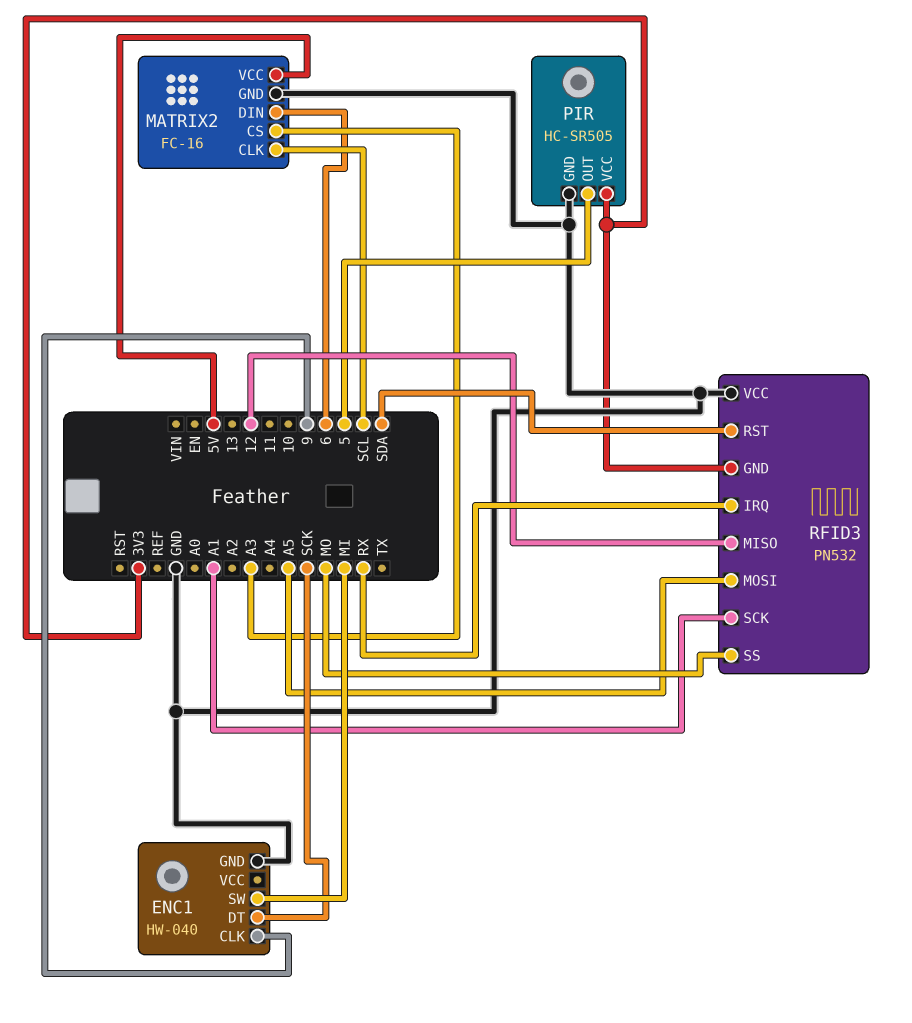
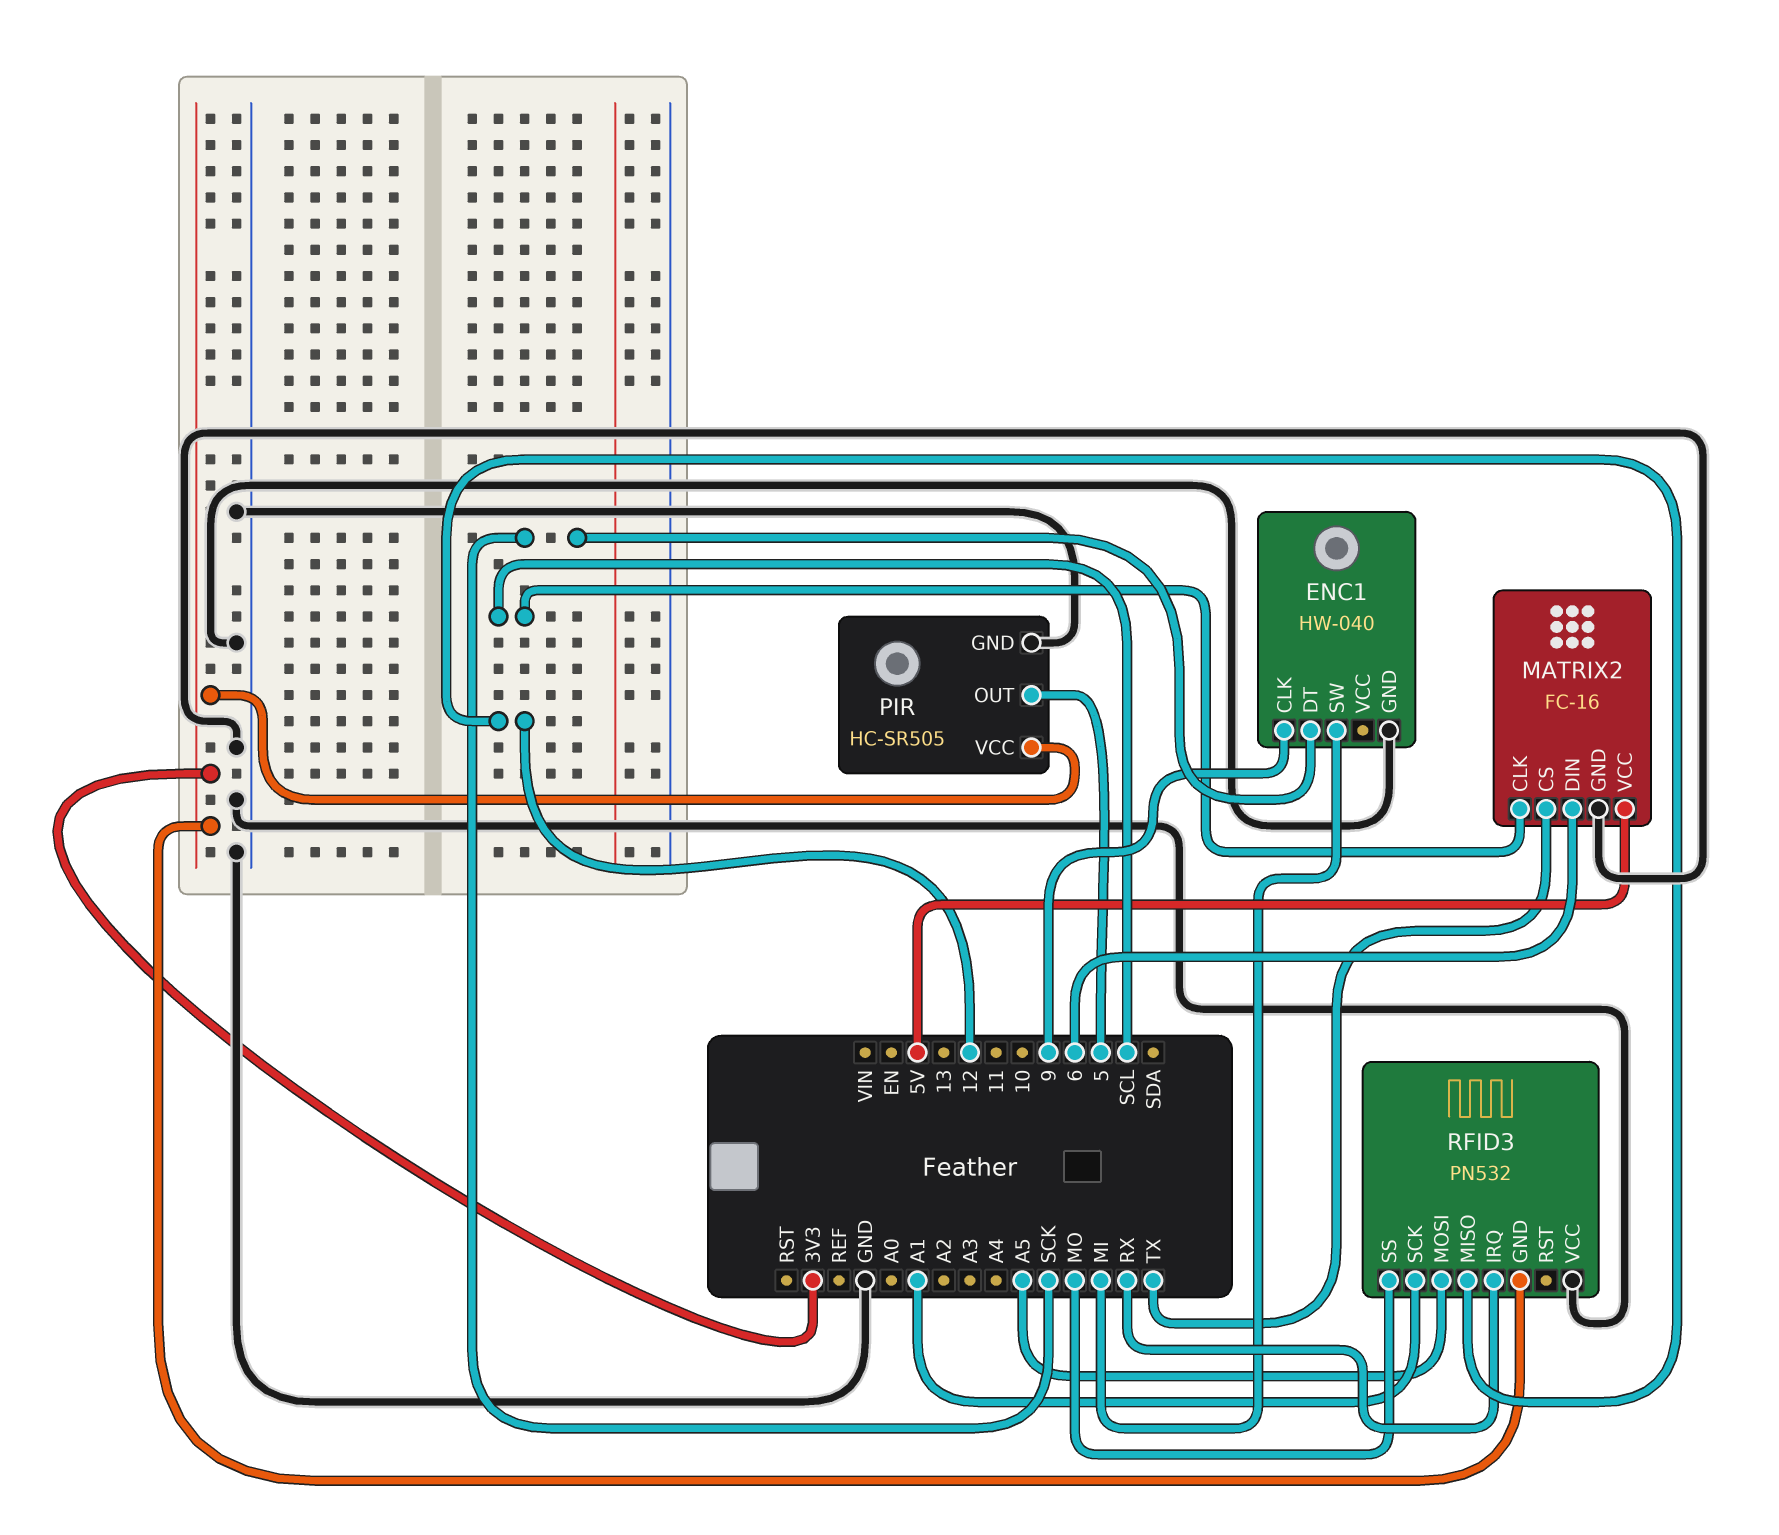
MATRIX2 pin CS: A3 -> TX
RFID3 pin RST: SDA -> none

